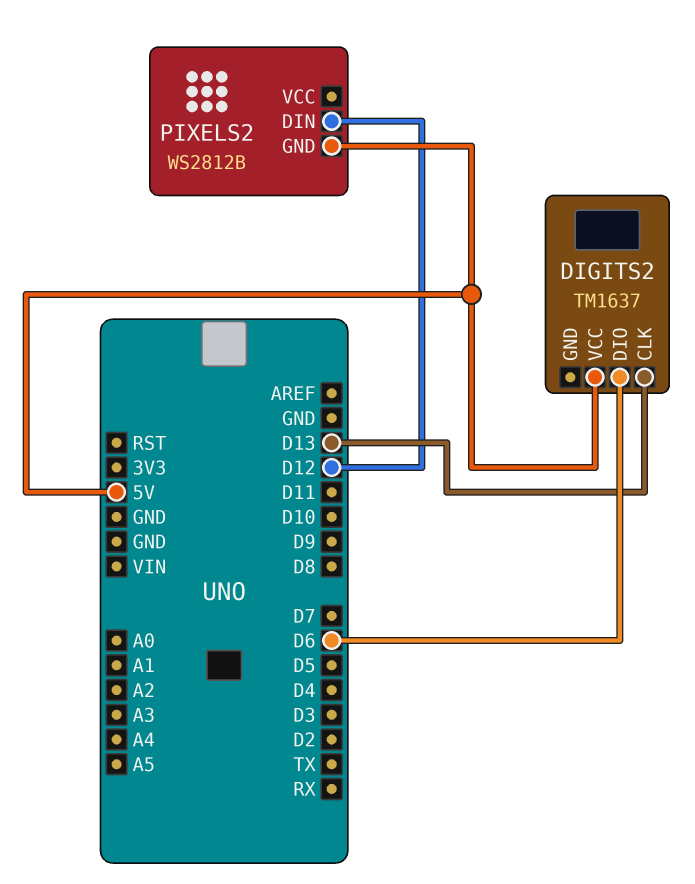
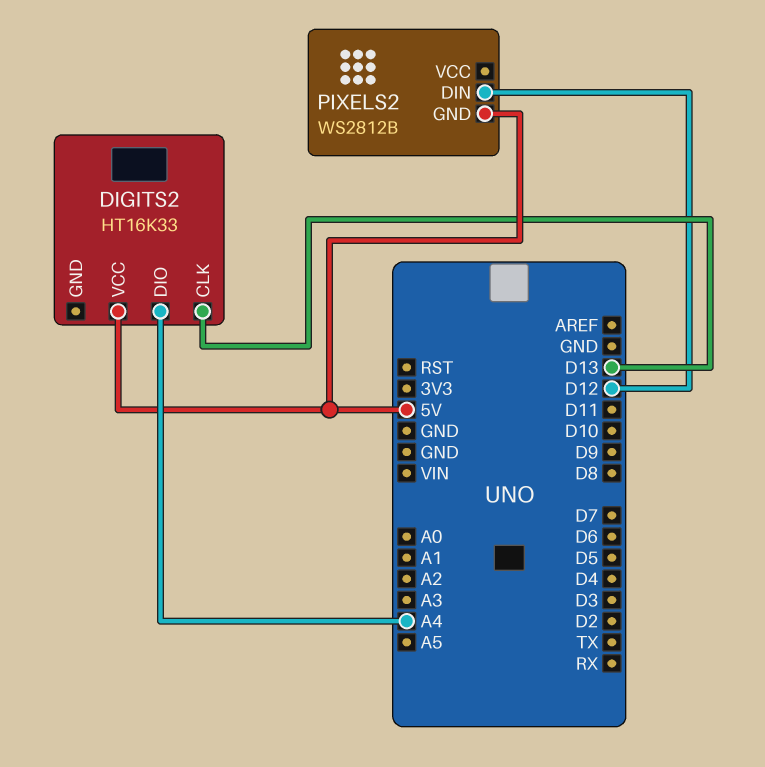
DIGITS2: TM1637 -> HT16K33
DIGITS2 pin DIO: D6 -> A4

